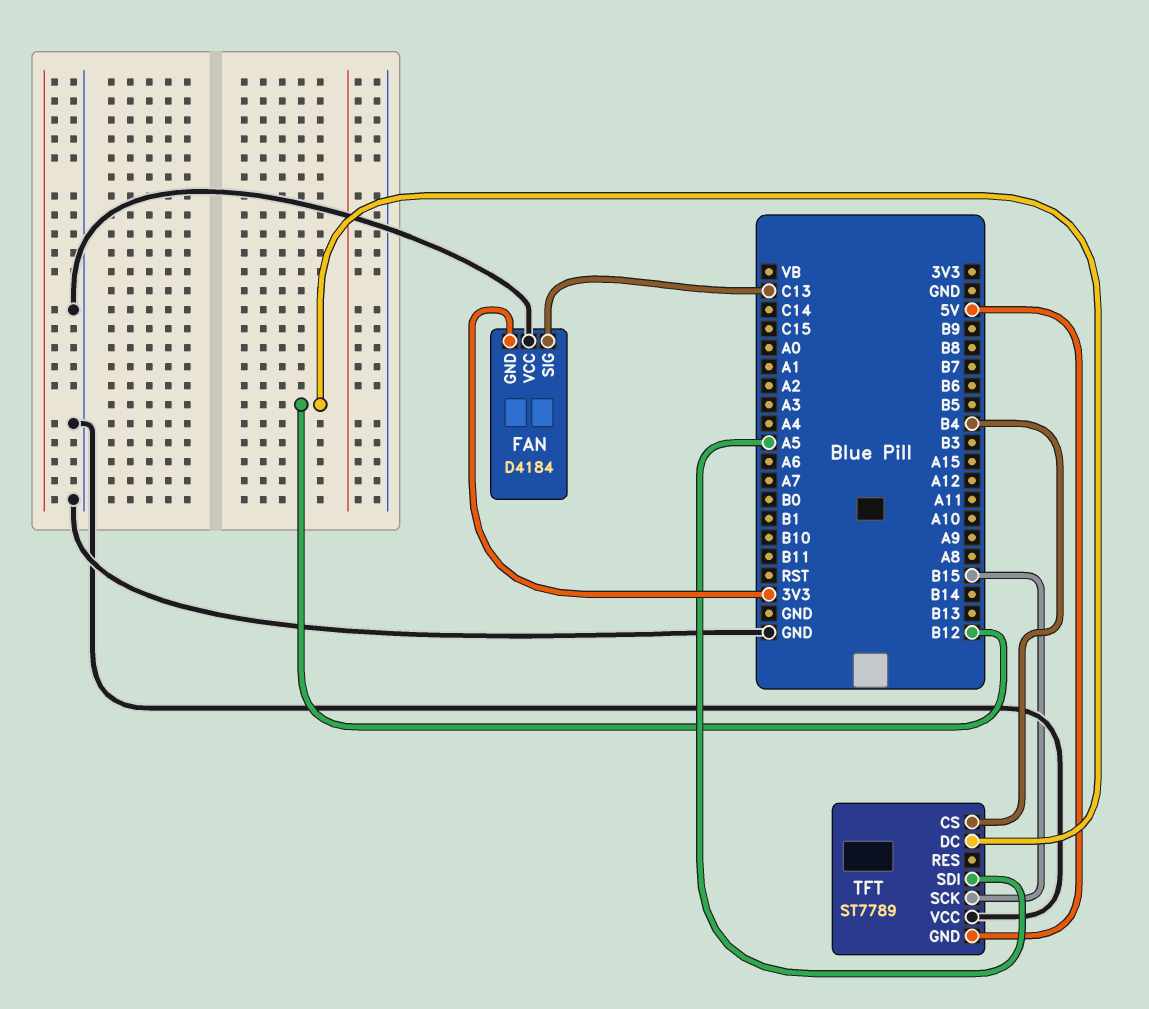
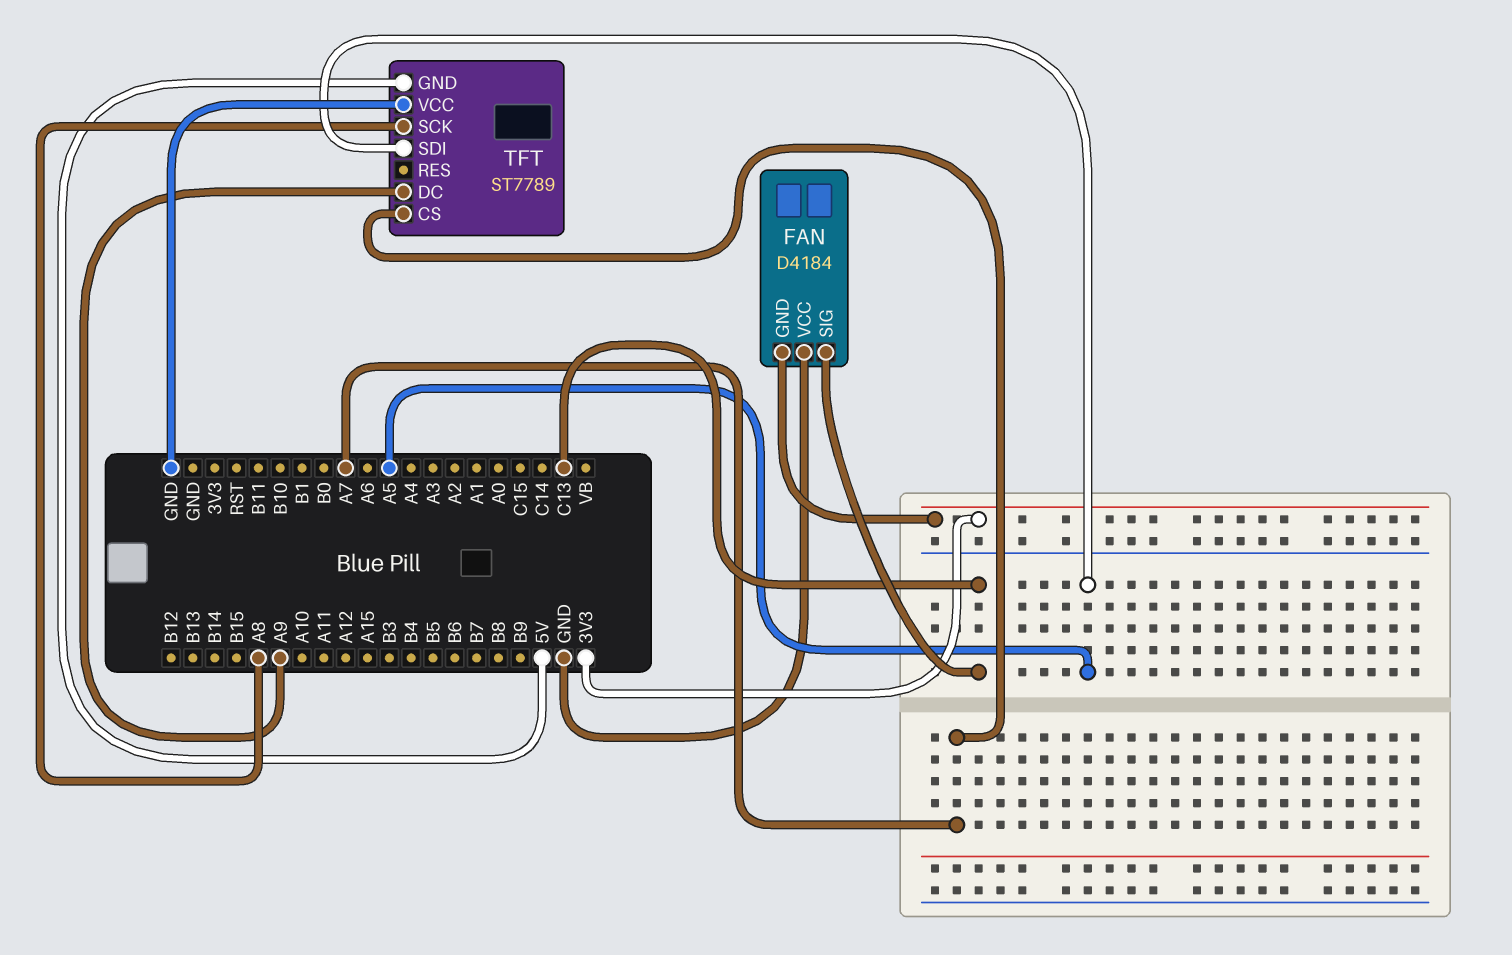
TFT pin CS: B4 -> A7
TFT pin DC: B12 -> A9
TFT pin SCK: B15 -> A8

